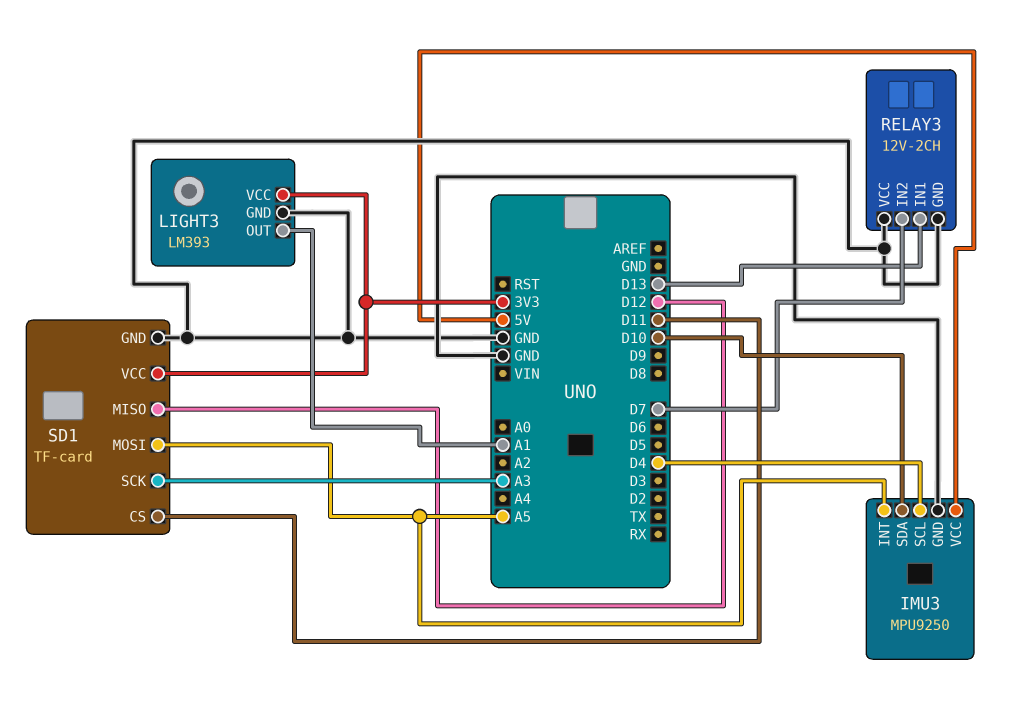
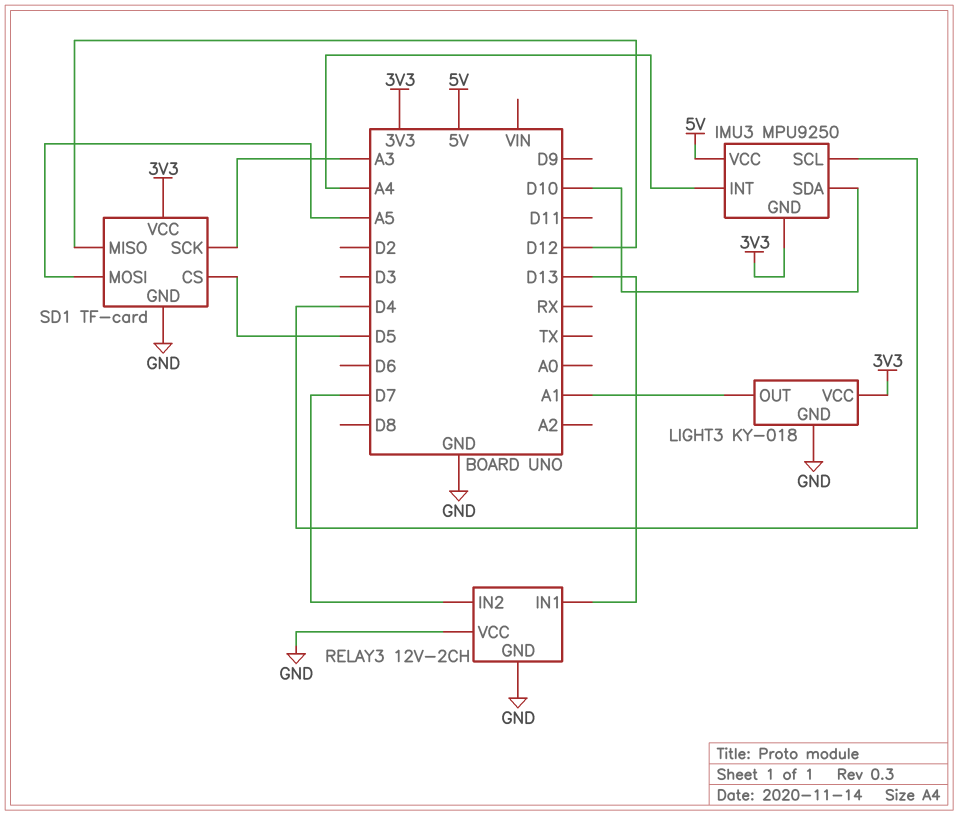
IMU3 pin GND: GND -> 3V3
IMU3 pin INT: A5 -> A4
LIGHT3: LM393 -> KY-018
SD1 pin CS: D11 -> D5

